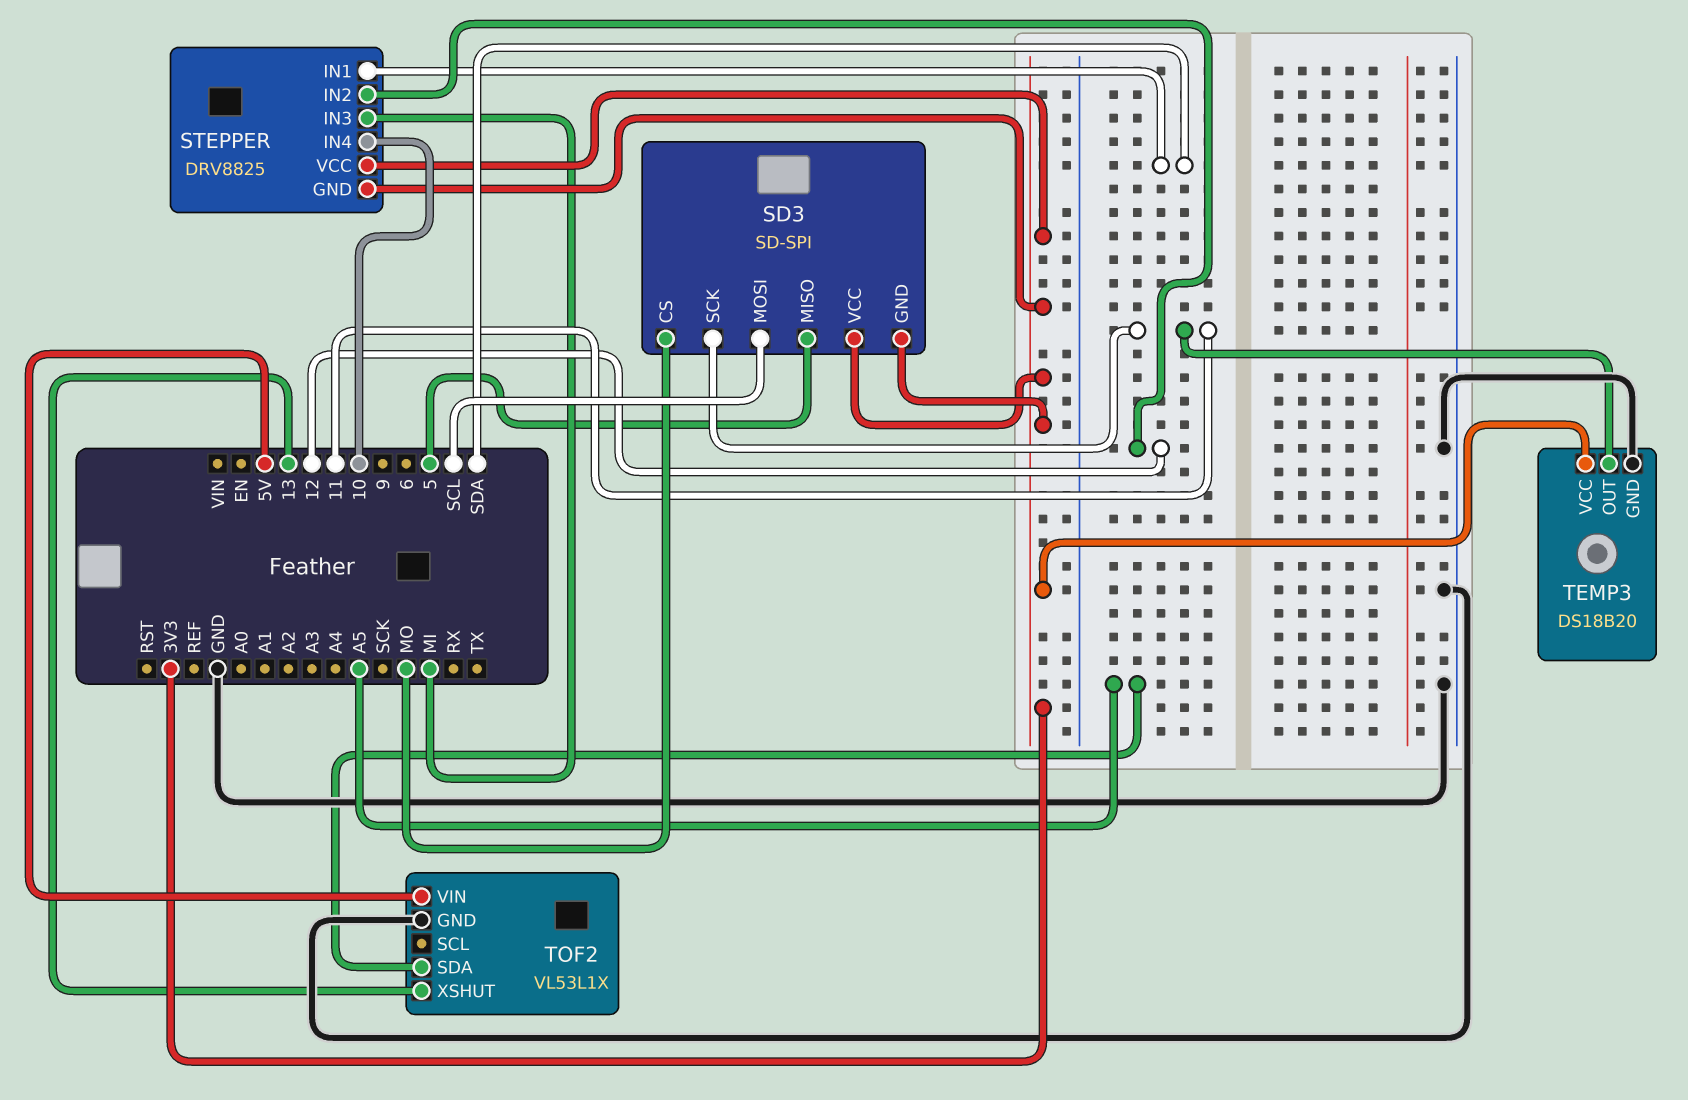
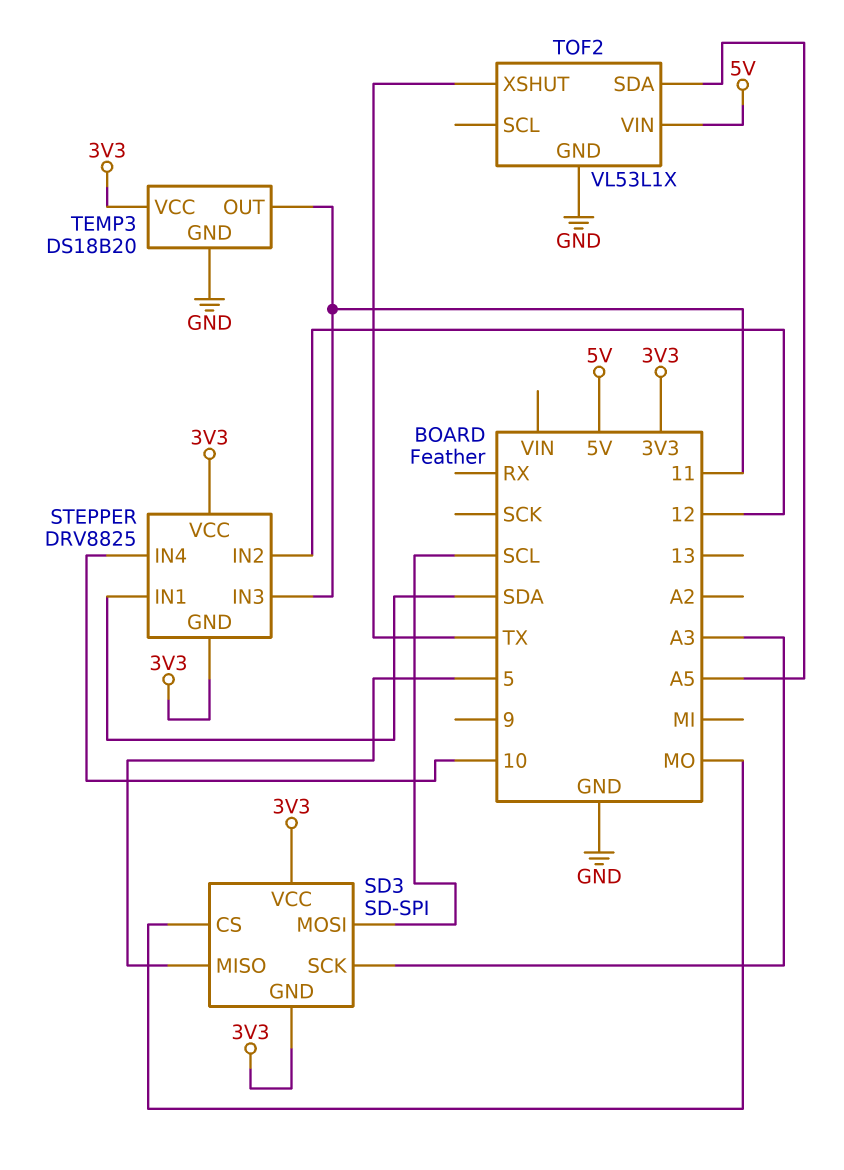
SD3 pin SCK: 11 -> A3
STEPPER pin IN3: MI -> 11
TOF2 pin XSHUT: 13 -> TX

